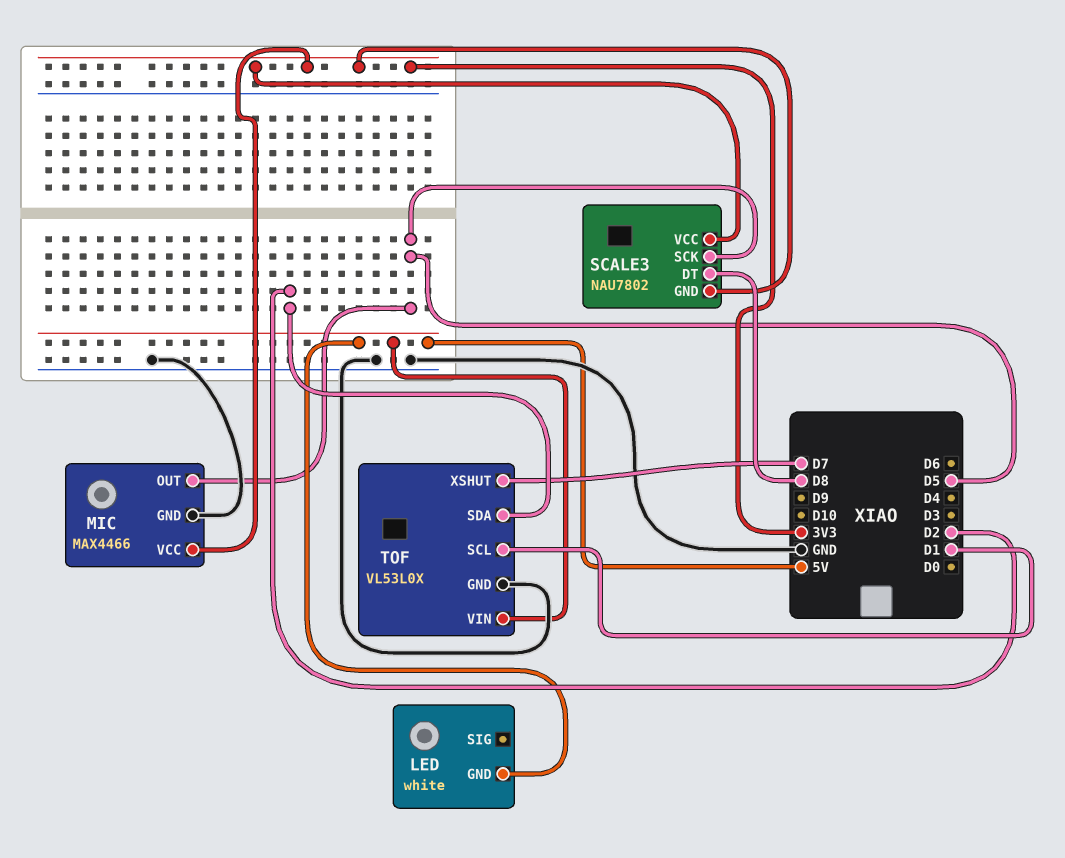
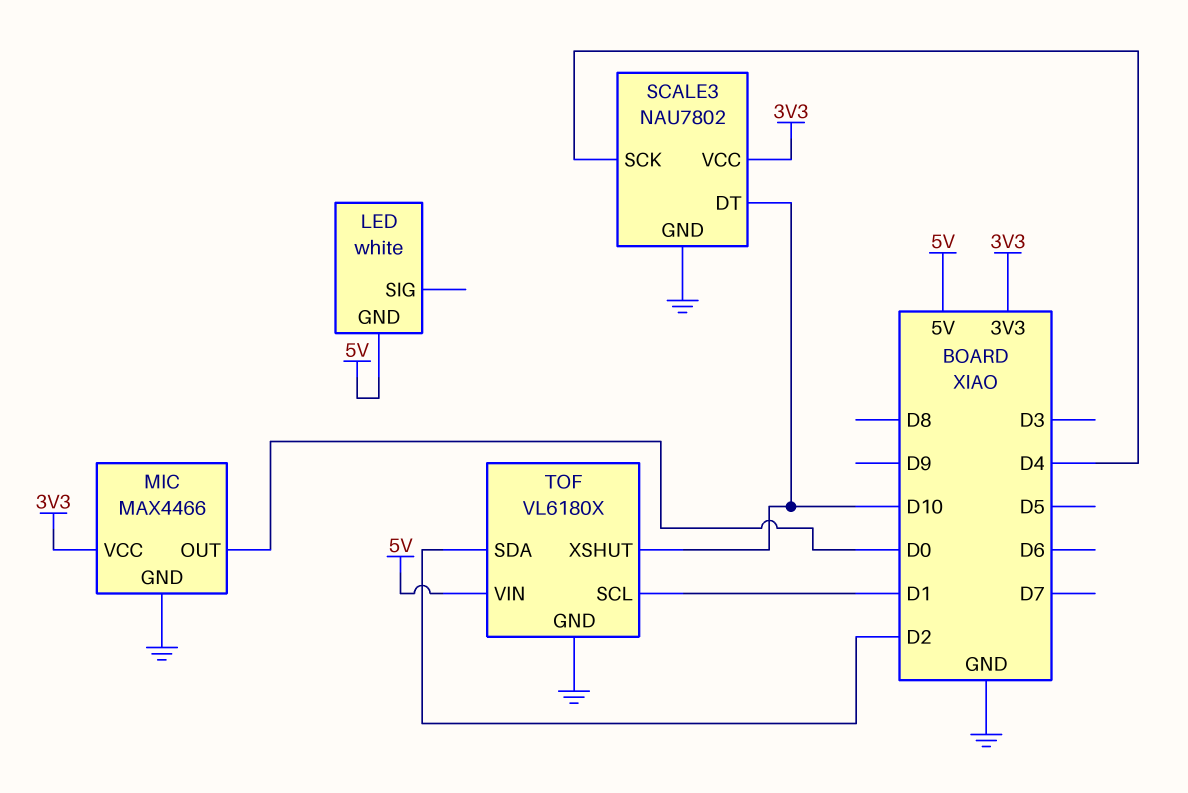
MIC pin OUT: D5 -> D0
SCALE3 pin DT: D8 -> D10
SCALE3 pin GND: 3V3 -> GND
SCALE3 pin SCK: D5 -> D4
TOF: VL53L0X -> VL6180X
TOF pin XSHUT: D7 -> D10

